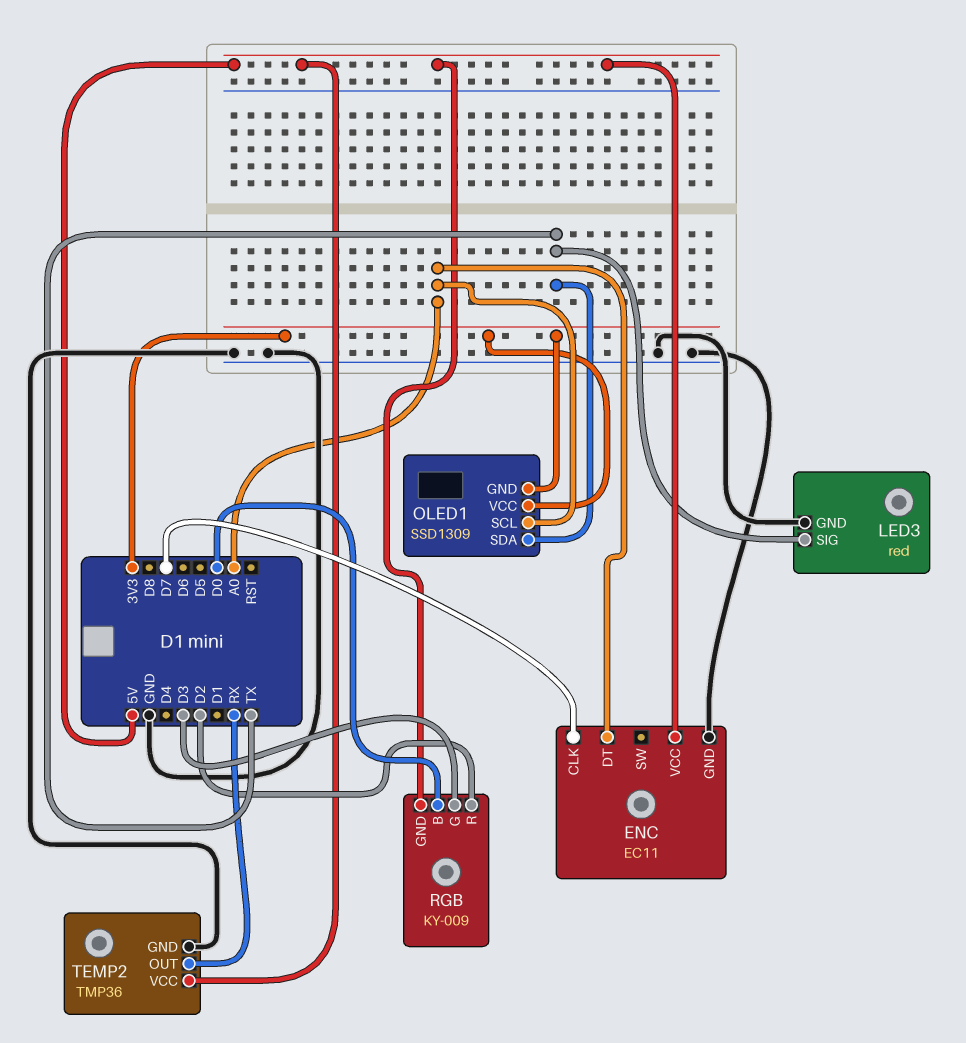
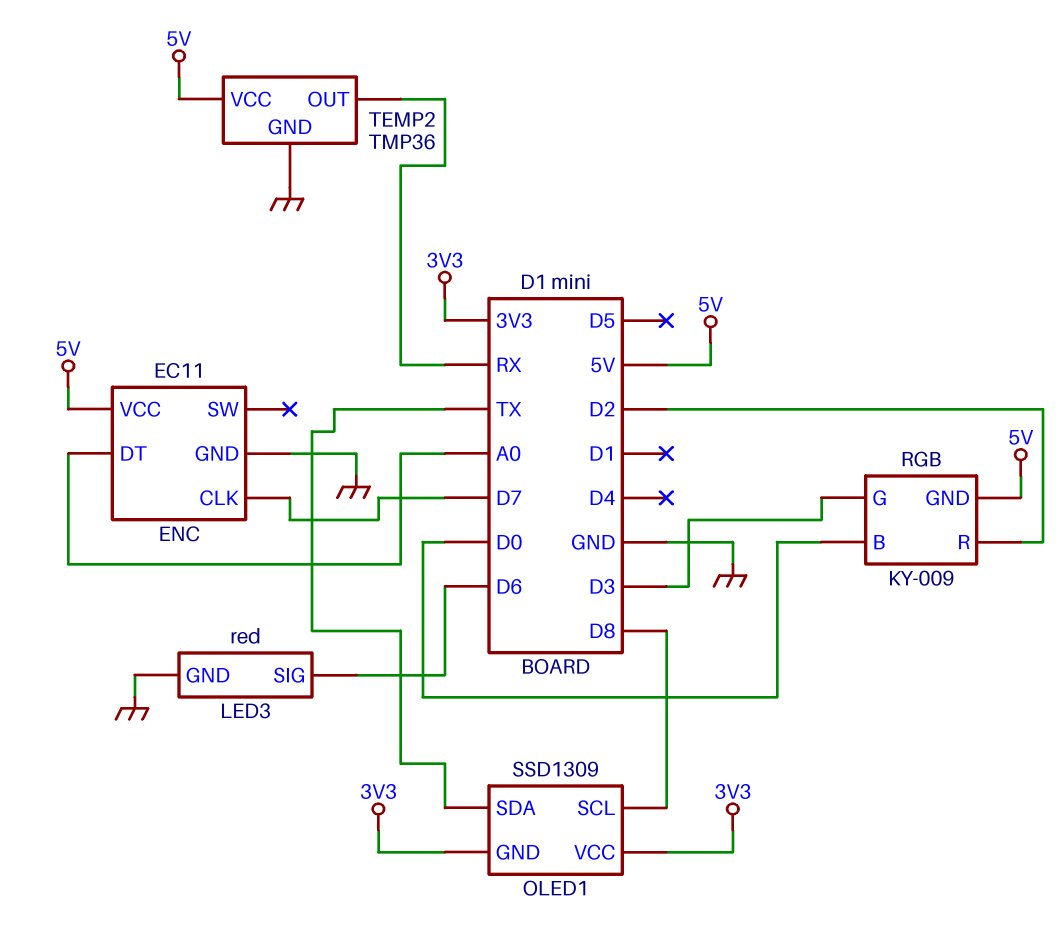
LED3 pin SIG: TX -> D6
OLED1 pin SCL: A0 -> D8

